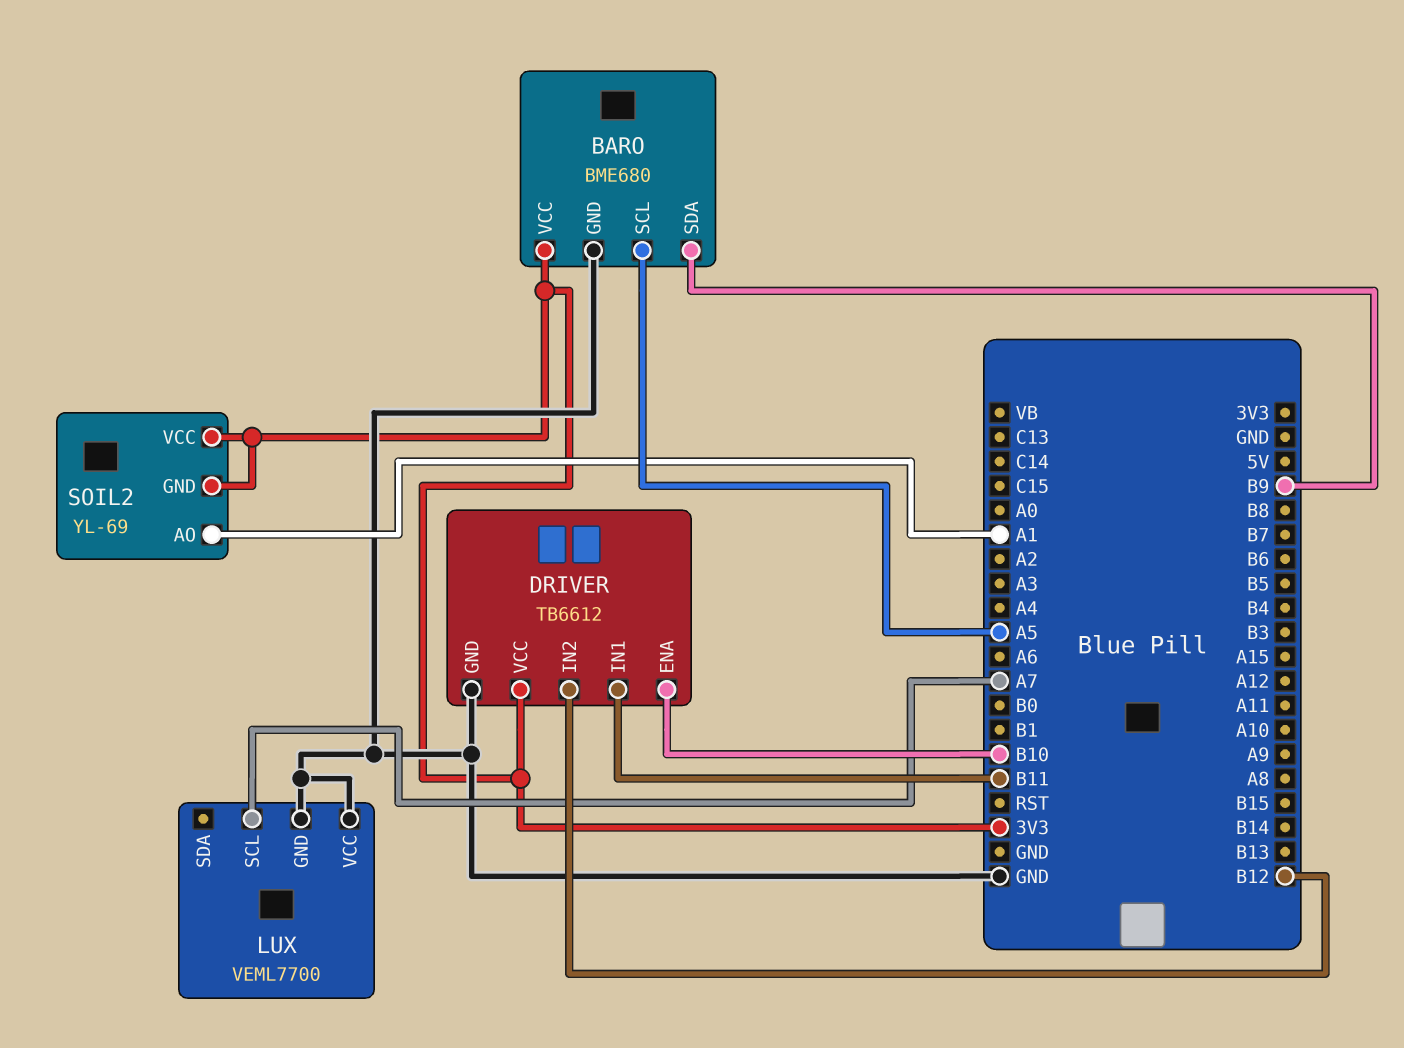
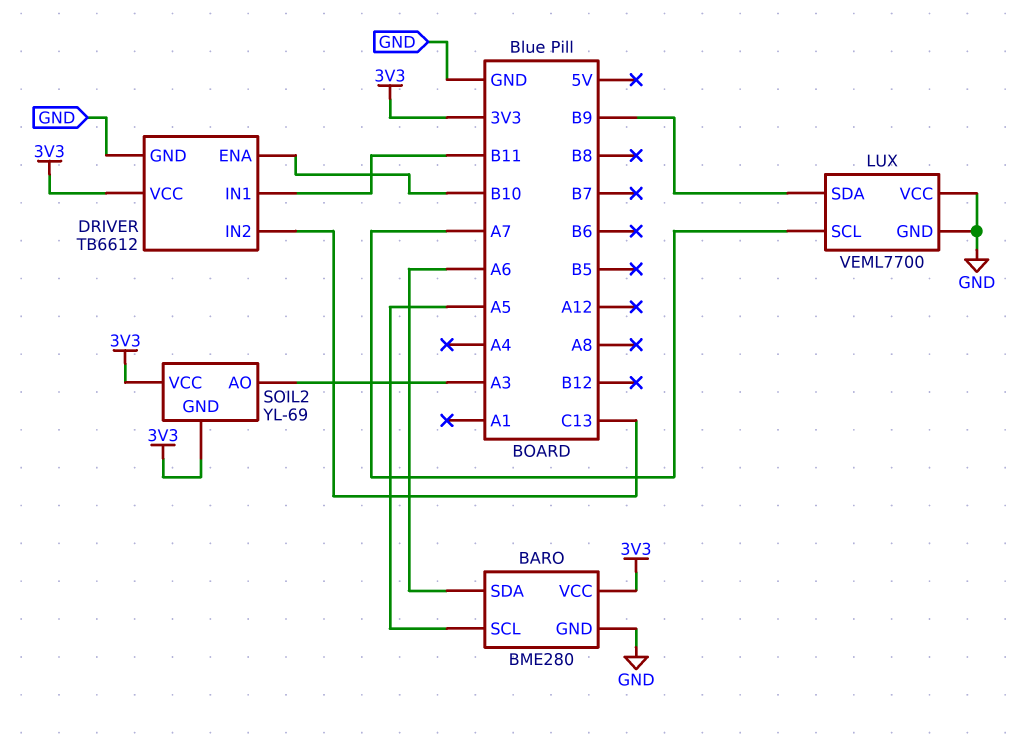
BARO: BME680 -> BME280
BARO pin SDA: B9 -> A6
DRIVER pin IN2: B12 -> C13
LUX pin SDA: none -> B9
SOIL2 pin AO: A1 -> A3

